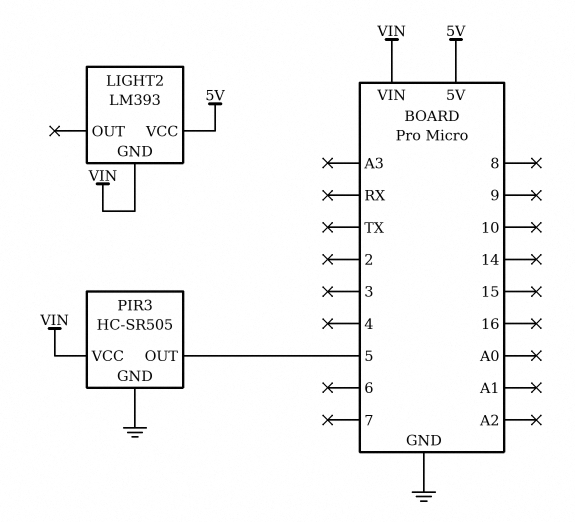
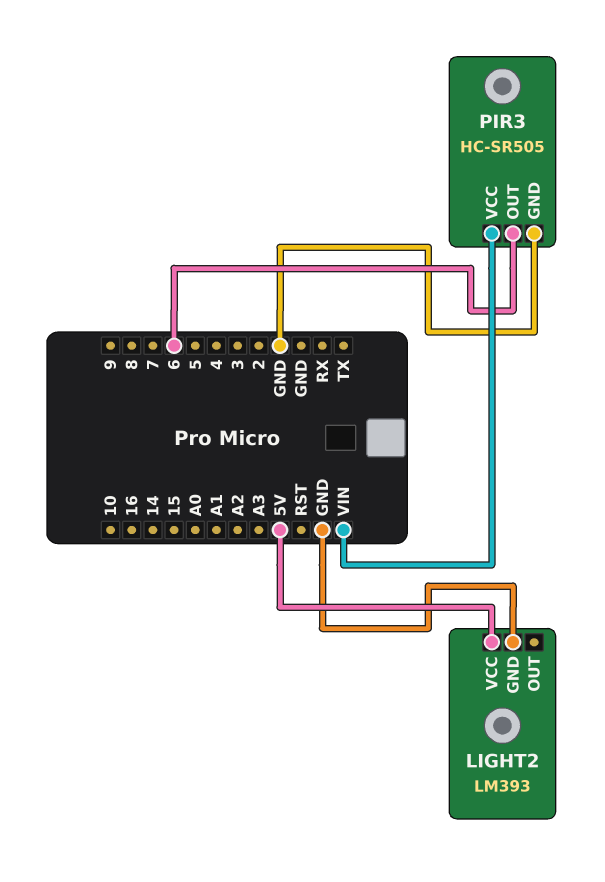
LIGHT2 pin GND: VIN -> GND
PIR3 pin OUT: 5 -> 6

